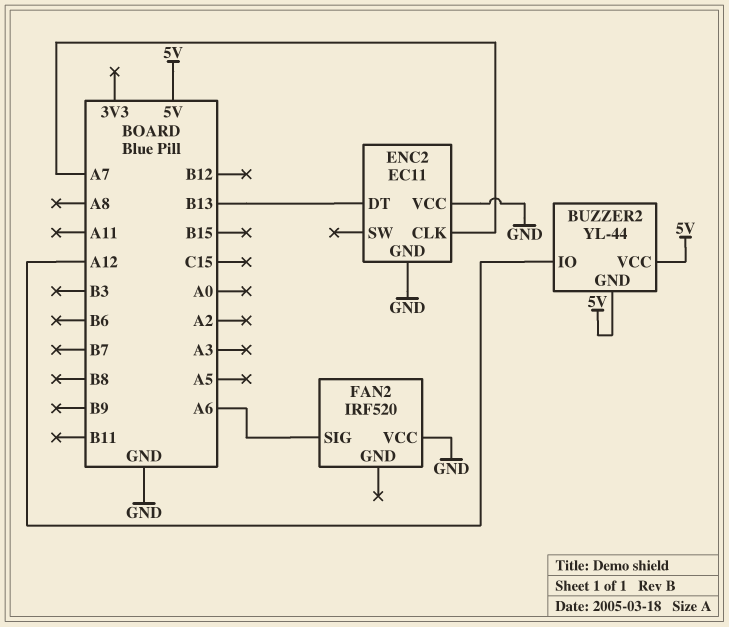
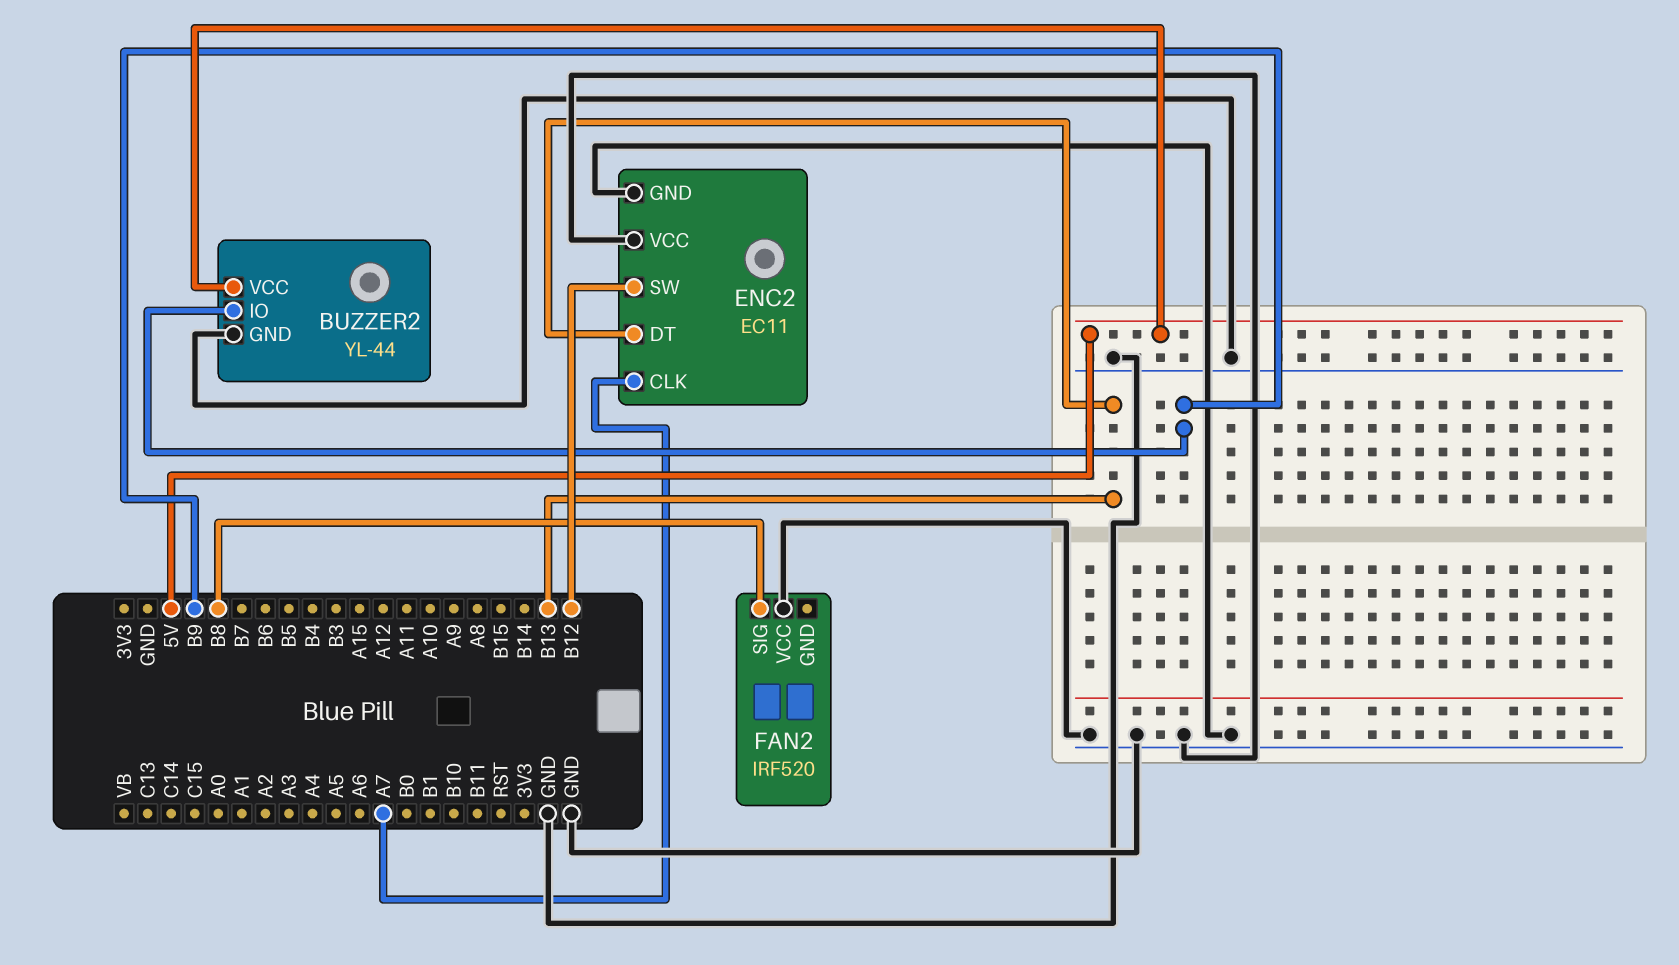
BUZZER2 pin GND: 5V -> GND
BUZZER2 pin IO: A12 -> B9
ENC2 pin SW: none -> B12
FAN2 pin SIG: A6 -> B8

